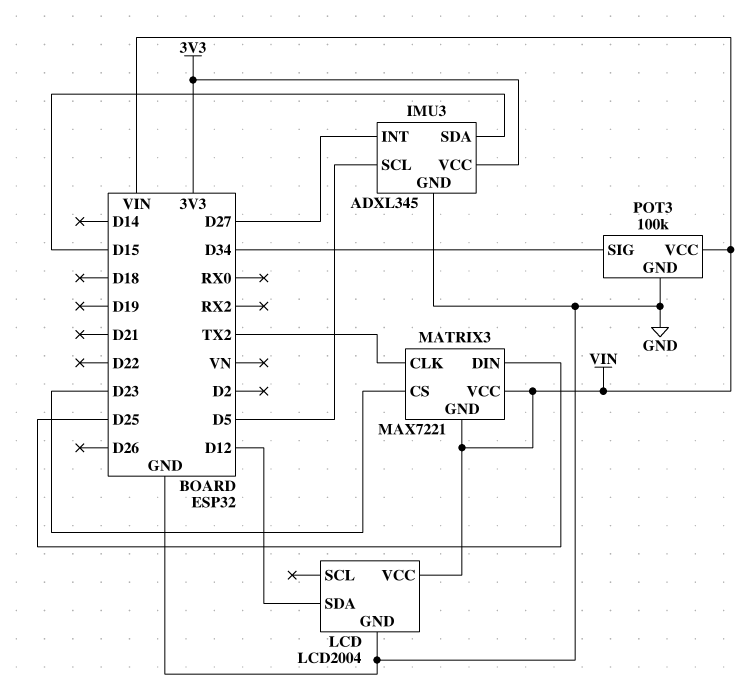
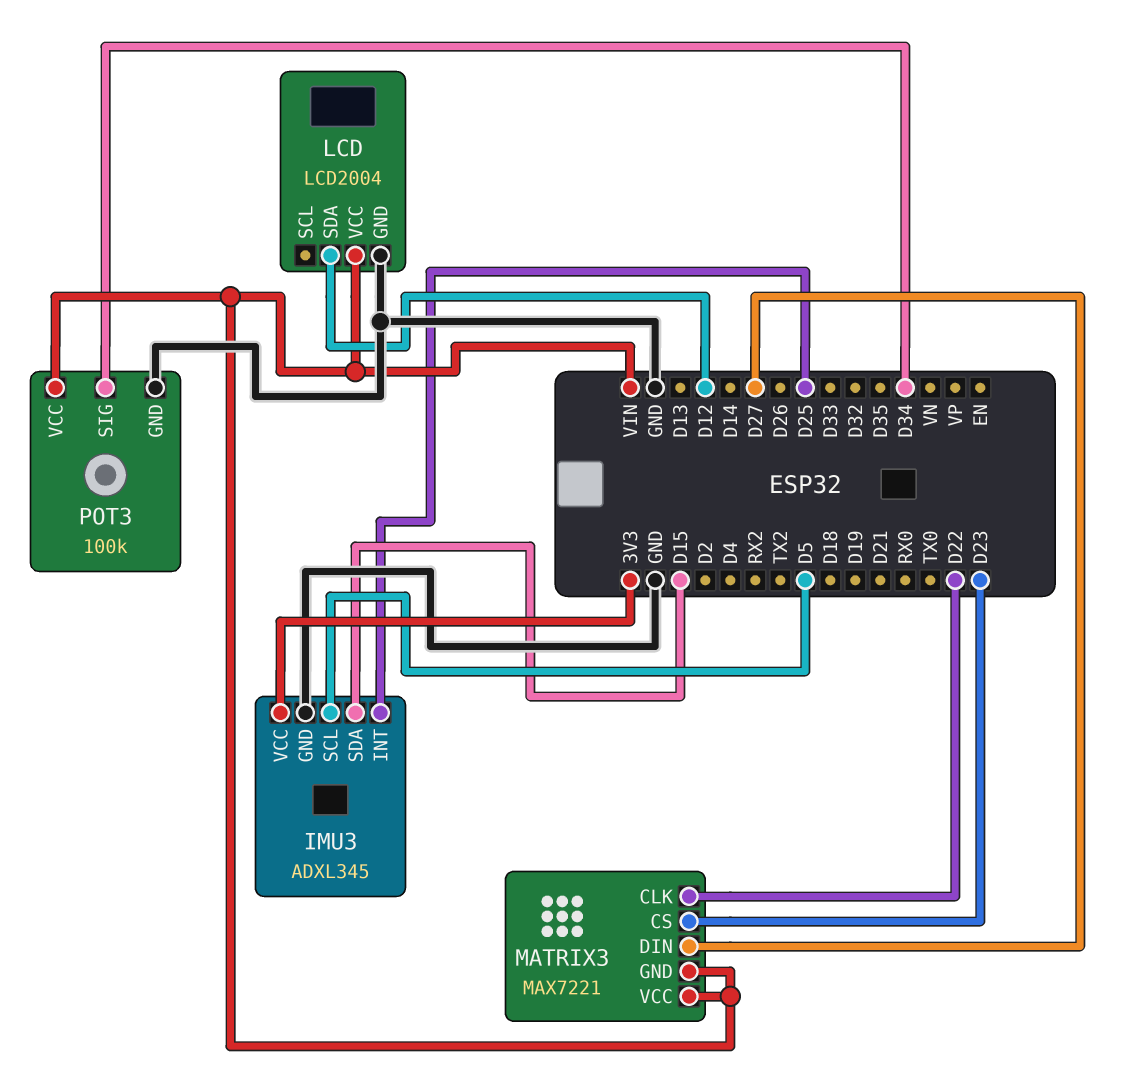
IMU3 pin INT: D27 -> D25
MATRIX3 pin CLK: TX2 -> D22
MATRIX3 pin DIN: D25 -> D27

